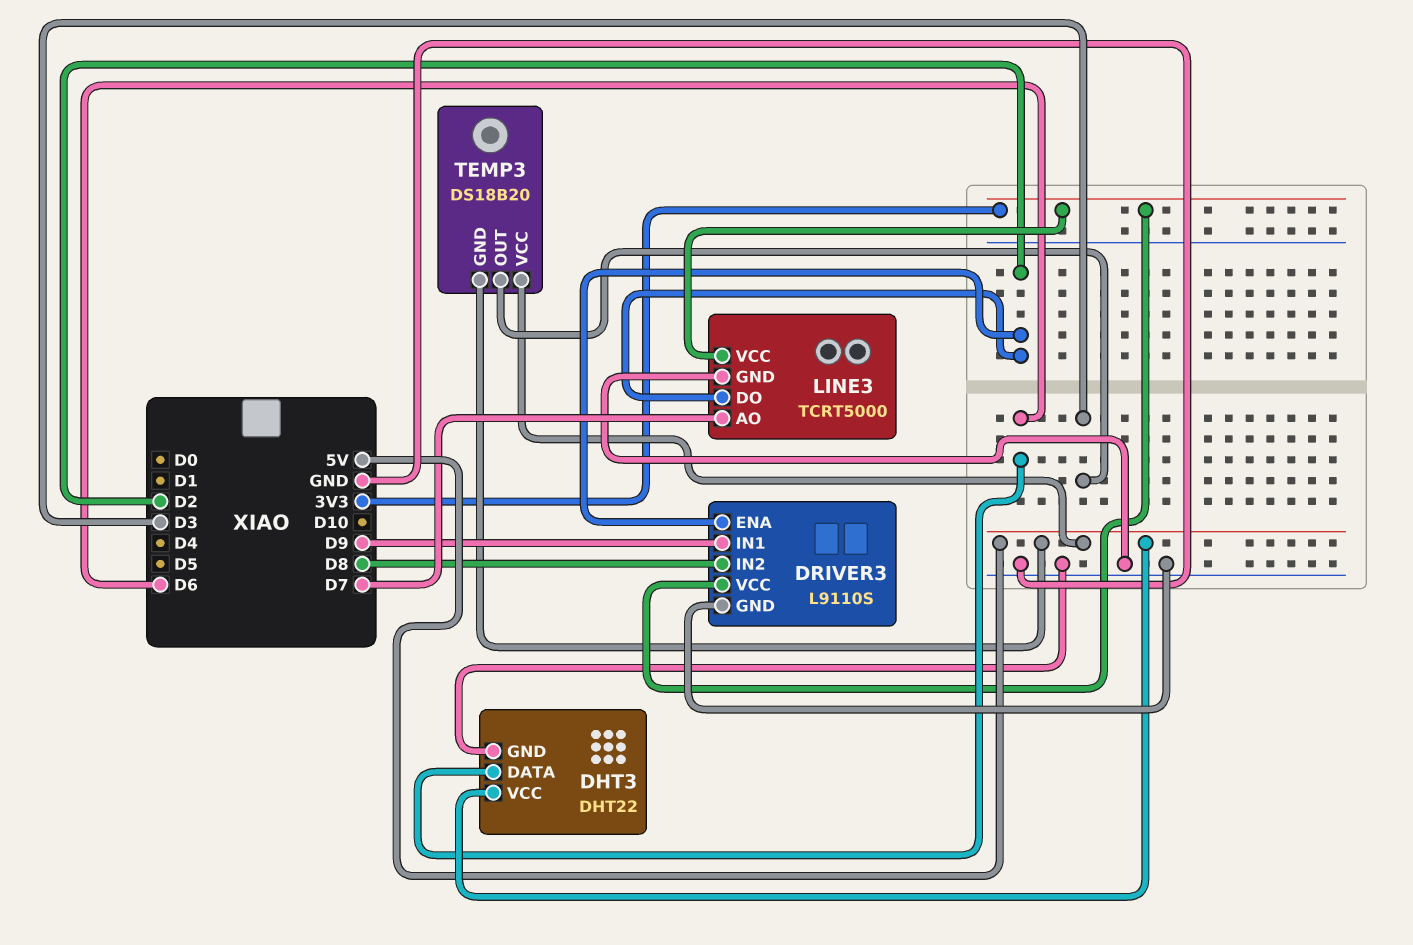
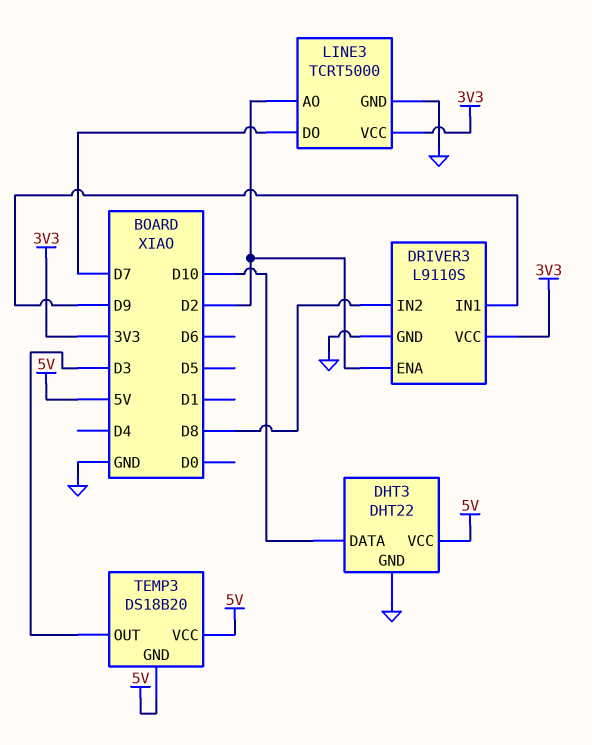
DHT3 pin DATA: D6 -> D10
LINE3 pin AO: D7 -> D2
LINE3 pin DO: D2 -> D7

